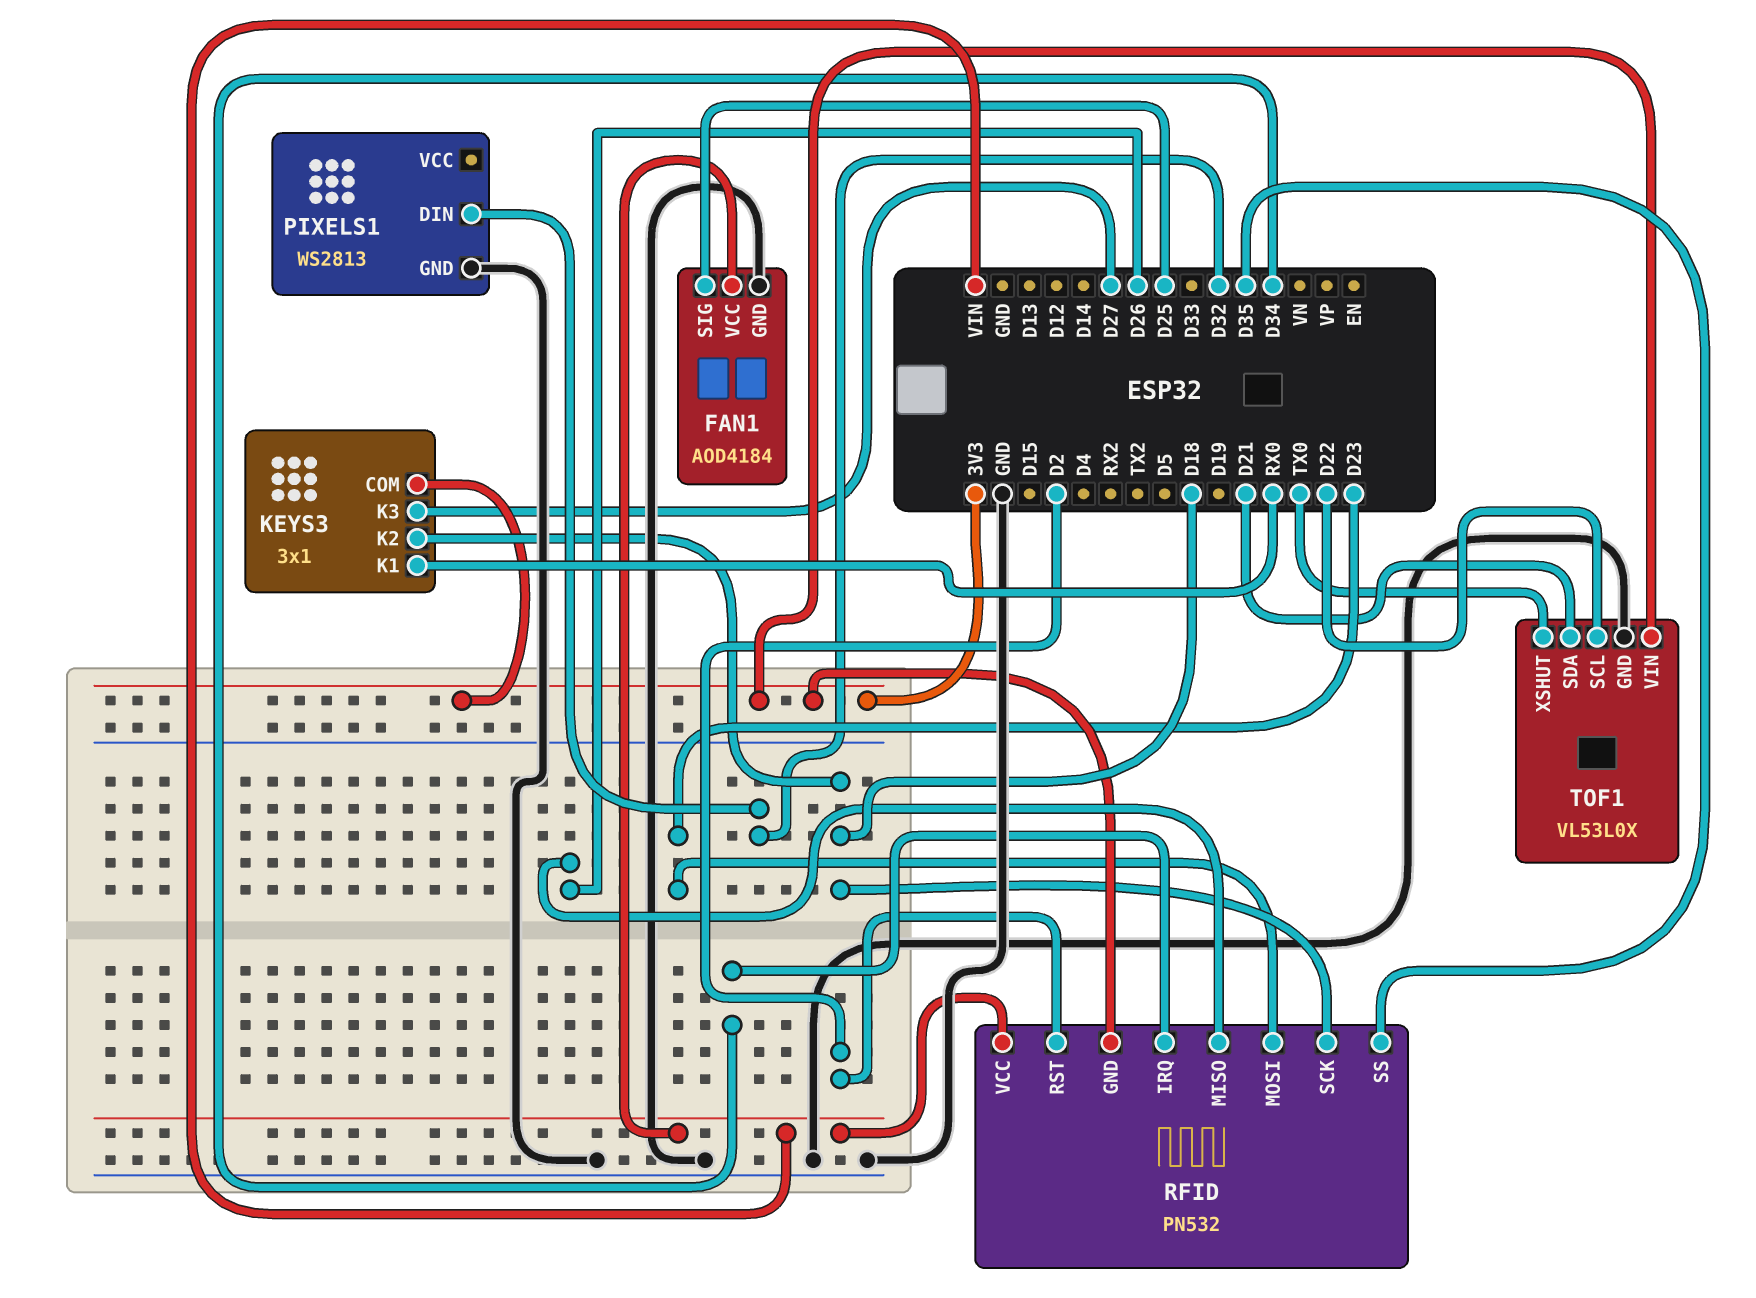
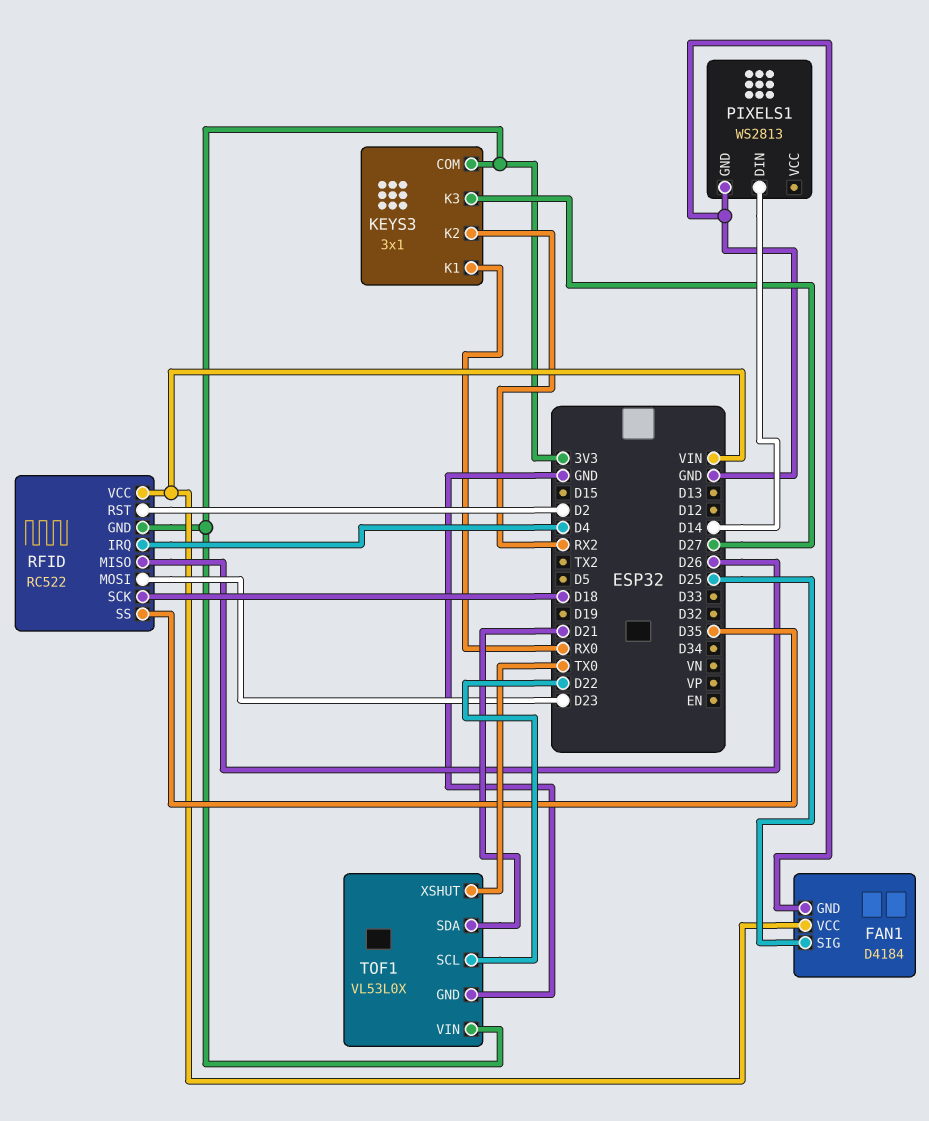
FAN1: AOD4184 -> D4184
KEYS3 pin K2: D18 -> RX2
PIXELS1 pin DIN: D32 -> D14
RFID: PN532 -> RC522
RFID pin IRQ: D34 -> D4

